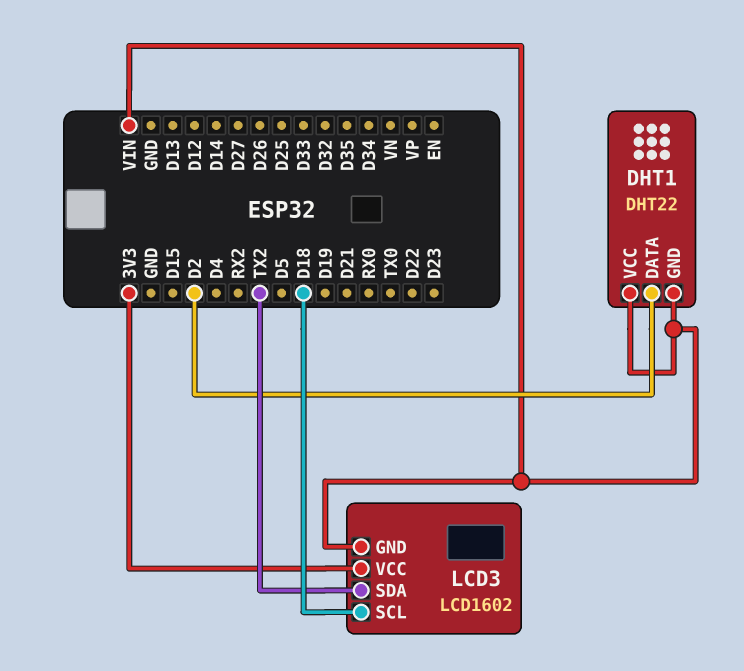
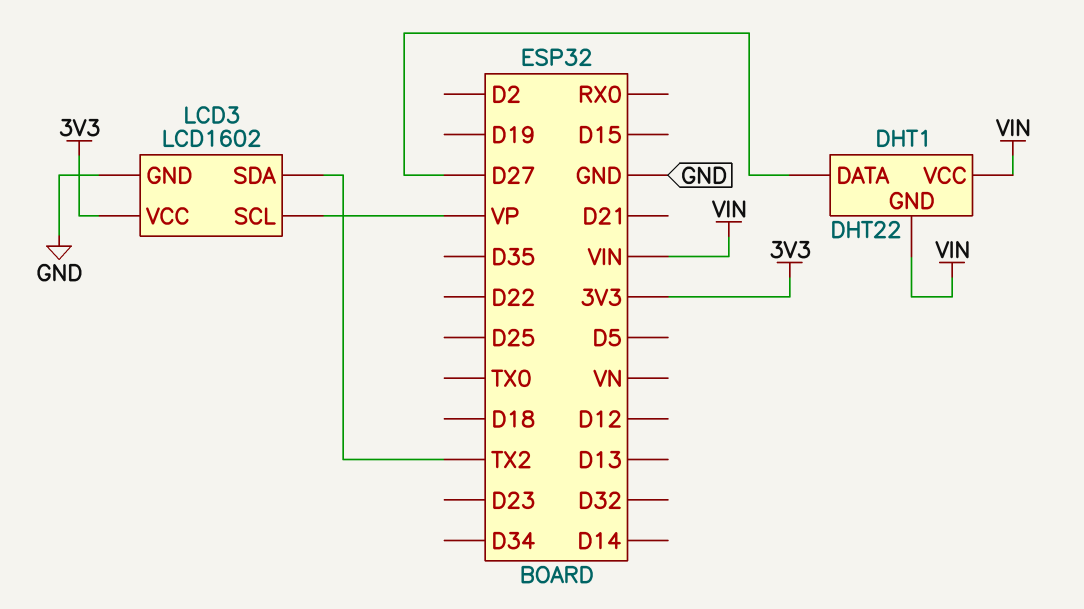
DHT1 pin DATA: D2 -> D27
LCD3 pin GND: VIN -> GND
LCD3 pin SCL: D18 -> VP

